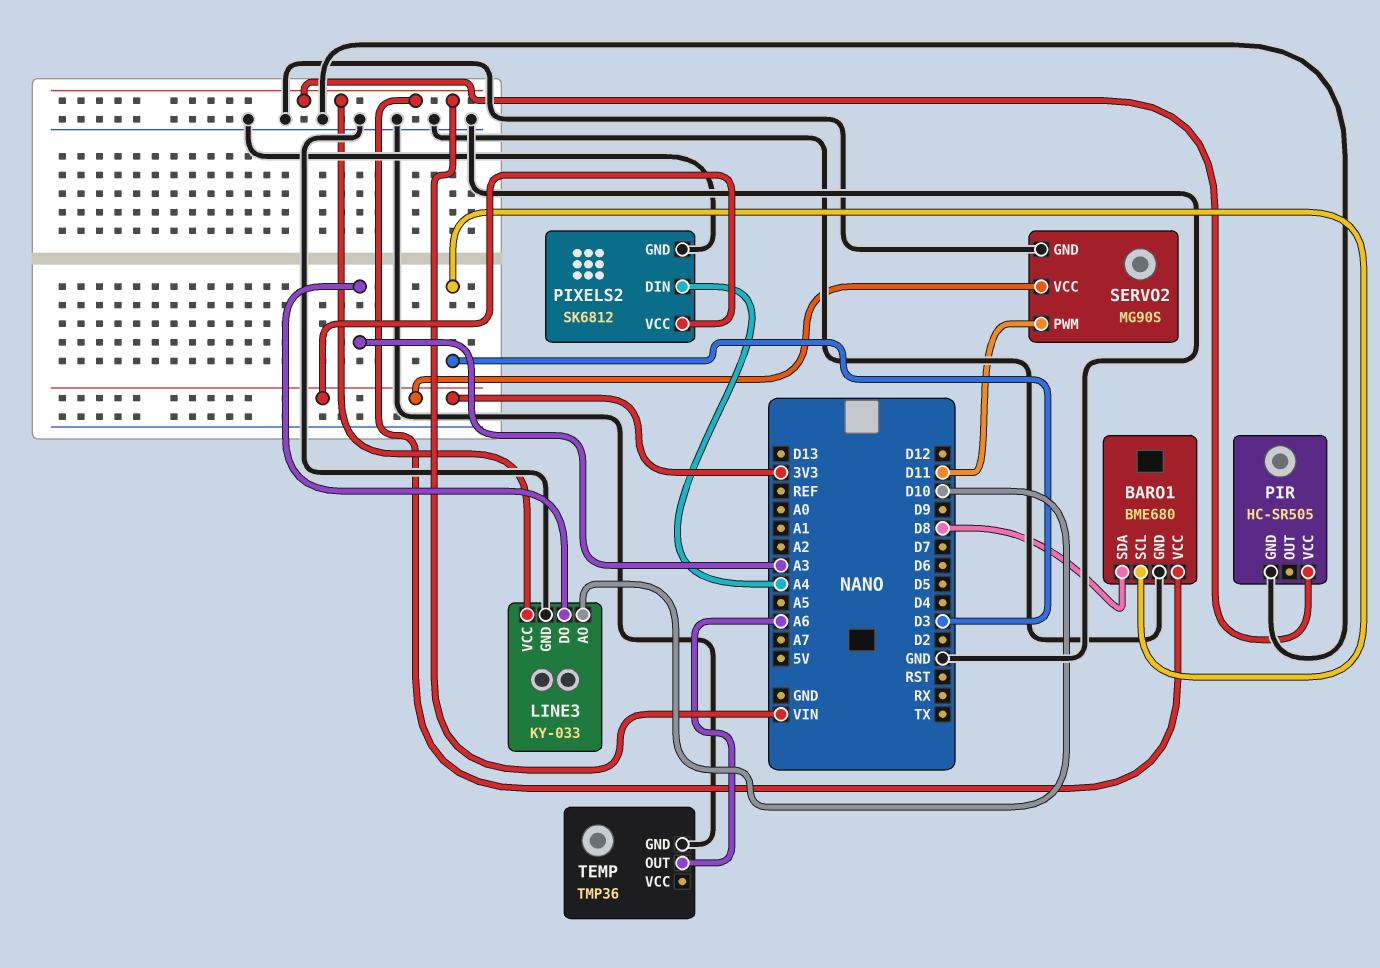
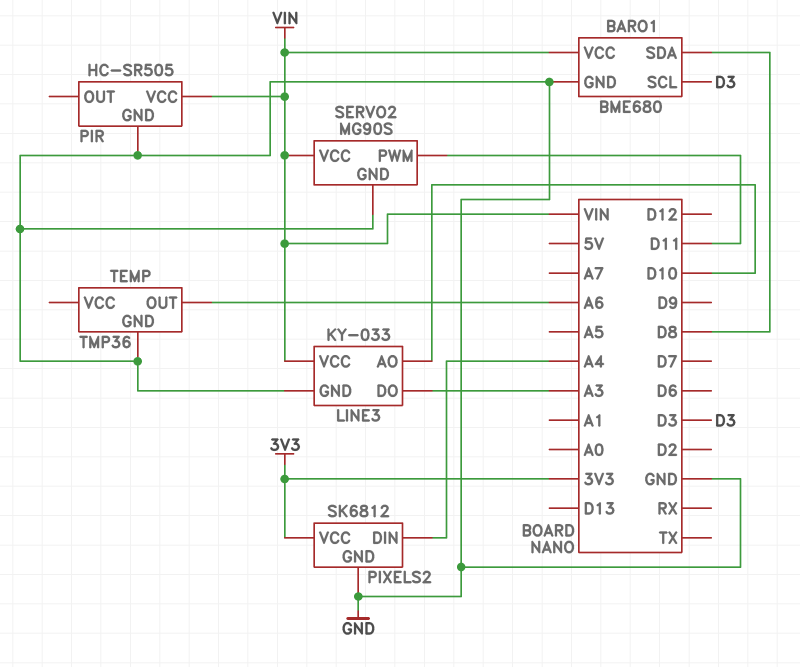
SERVO2 pin VCC: 3V3 -> VIN

